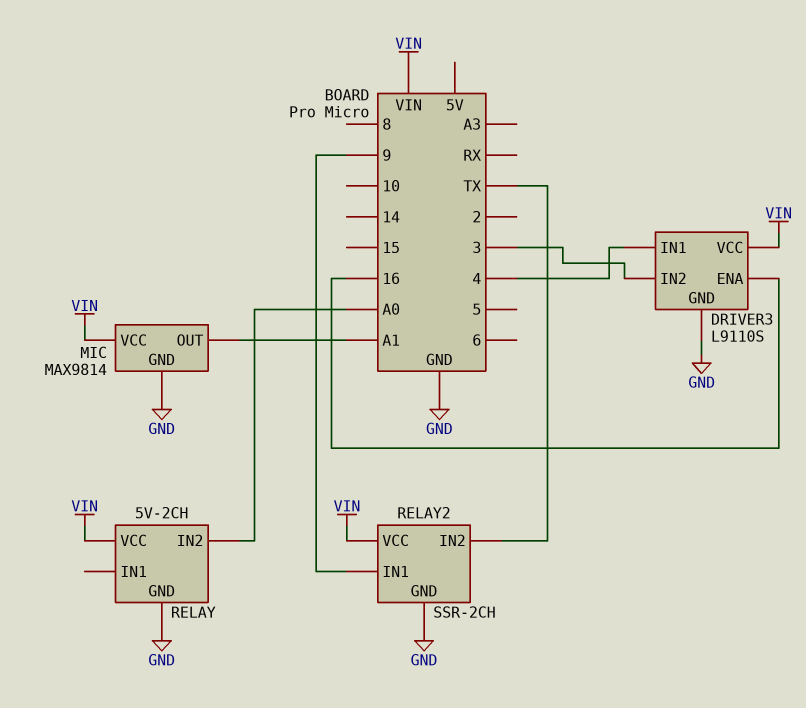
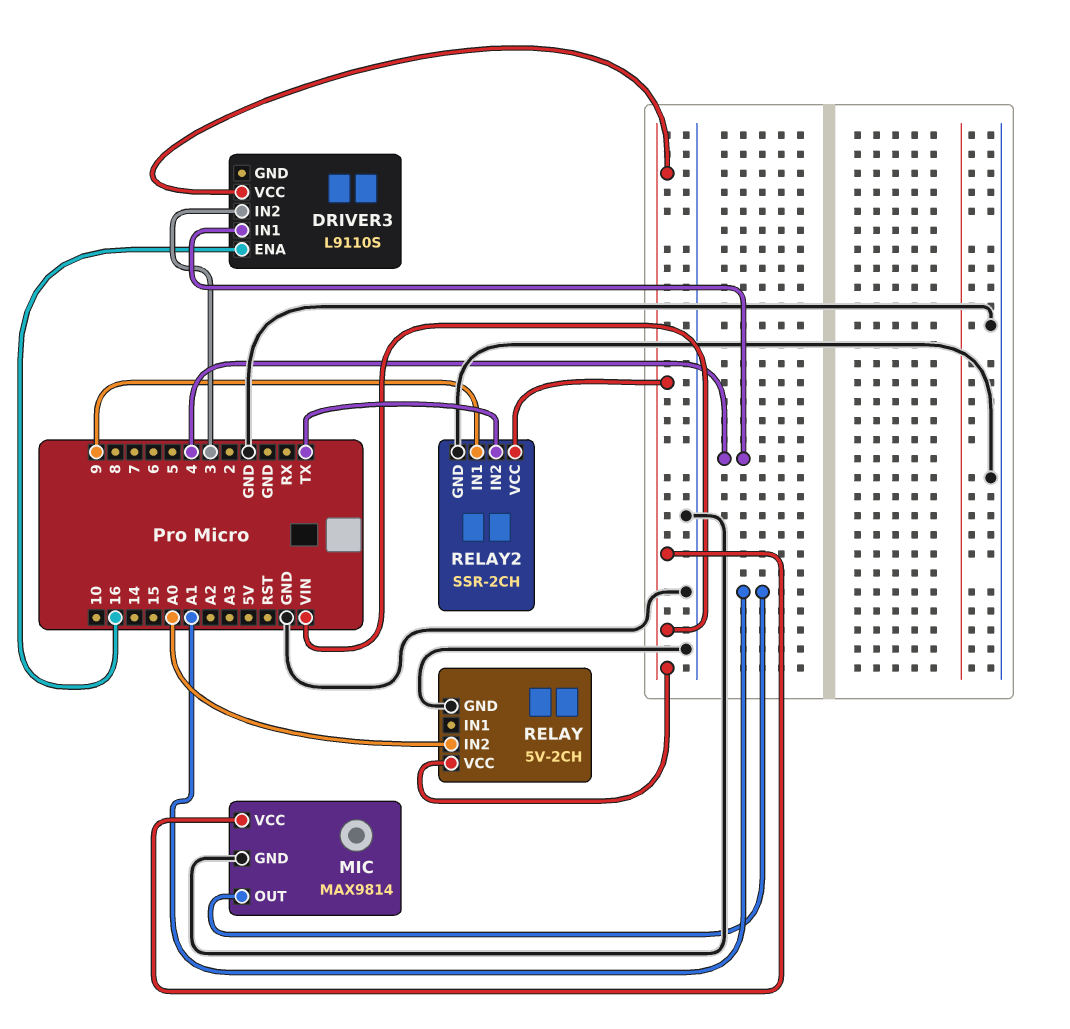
DRIVER3 pin GND: GND -> none

